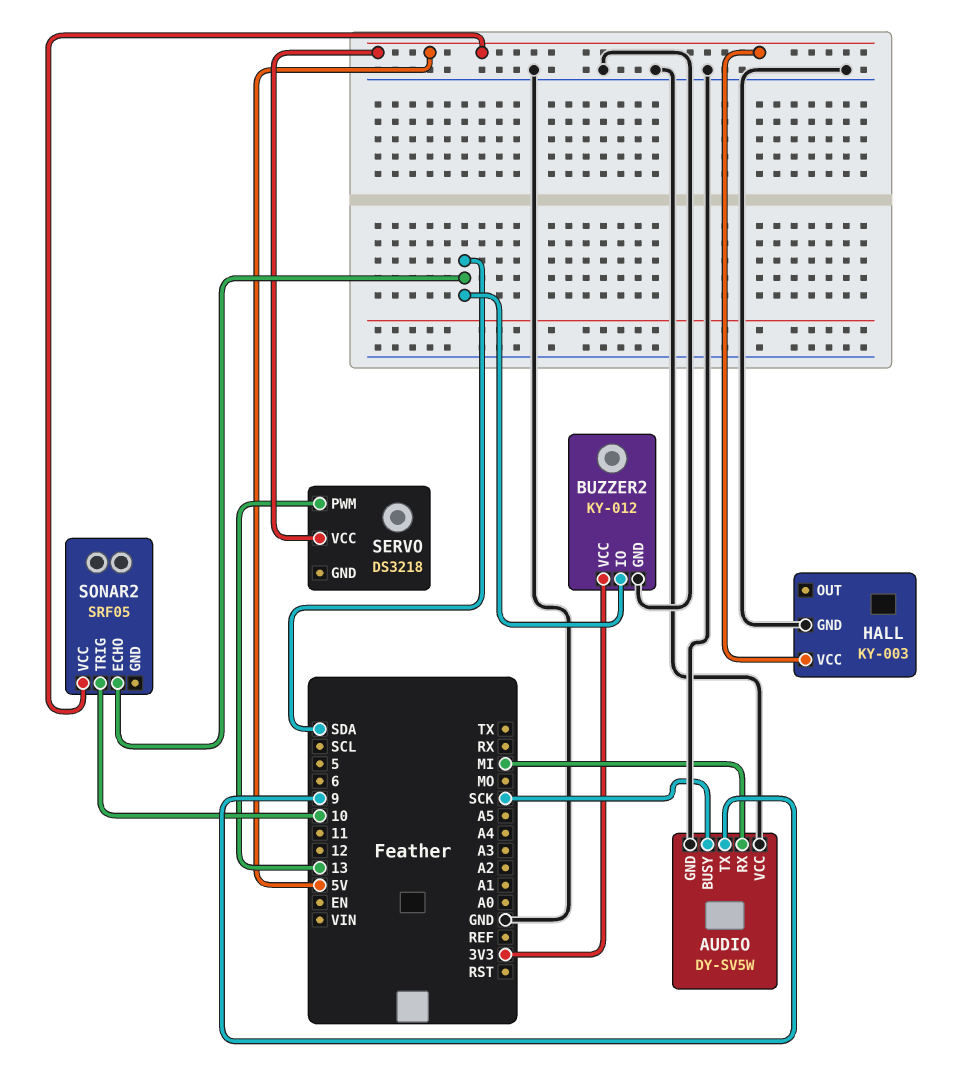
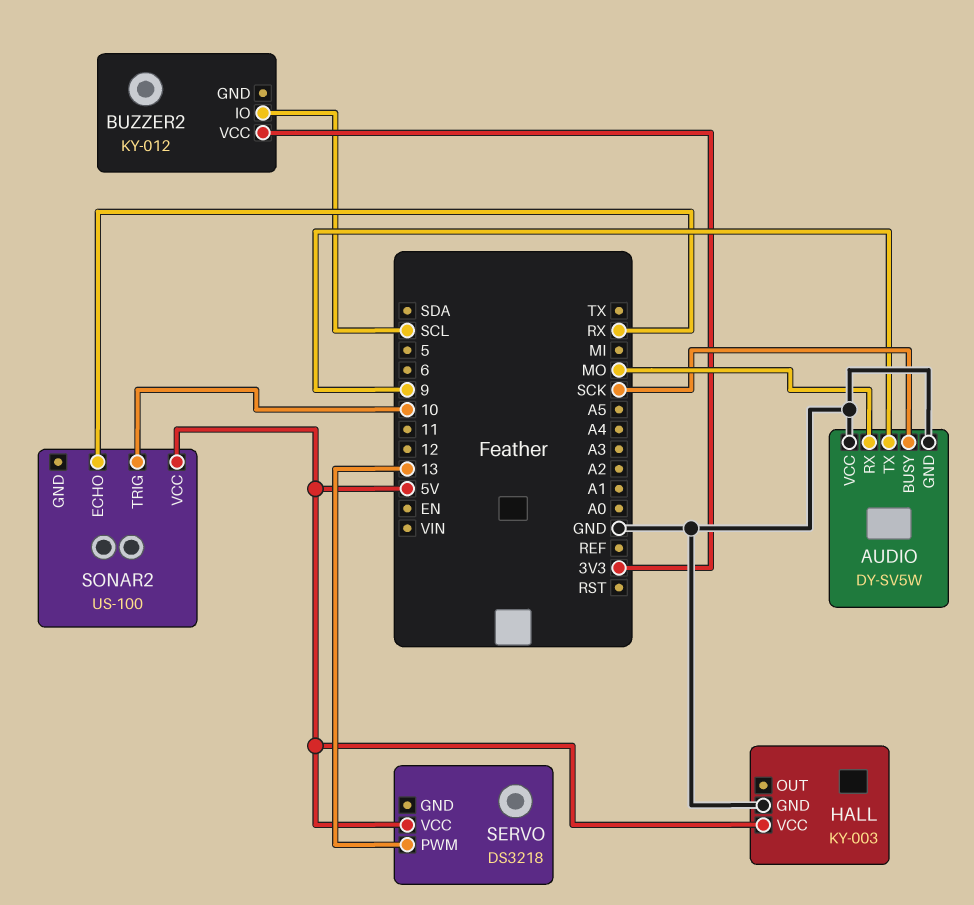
AUDIO pin RX: MI -> MO
BUZZER2 pin GND: GND -> none
BUZZER2 pin IO: SDA -> SCL
SONAR2: SRF05 -> US-100
SONAR2 pin ECHO: SDA -> RX

